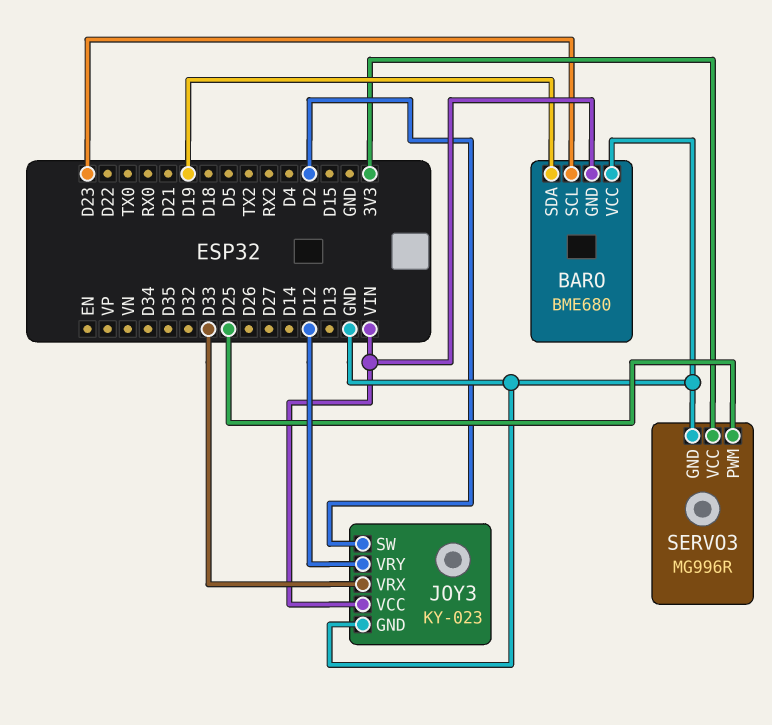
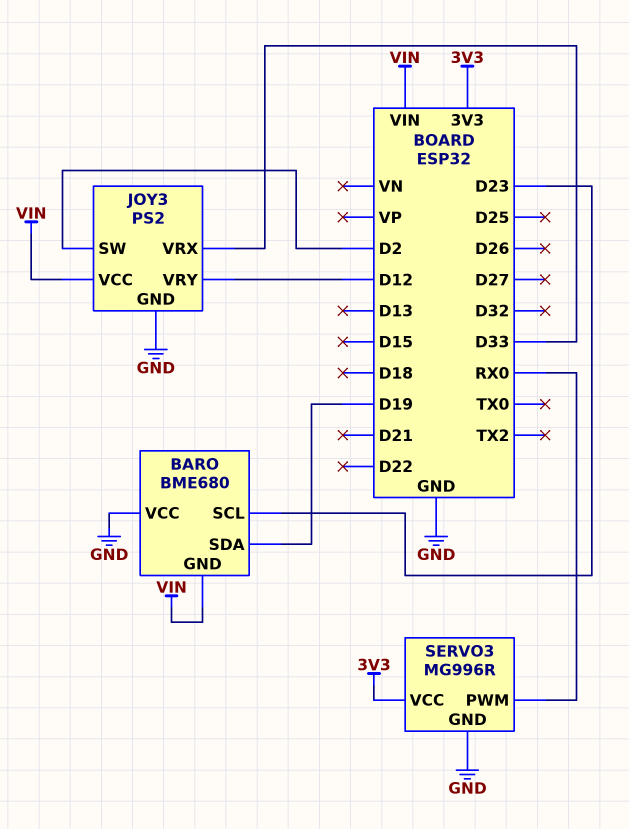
JOY3: KY-023 -> PS2
SERVO3 pin PWM: D25 -> RX0

